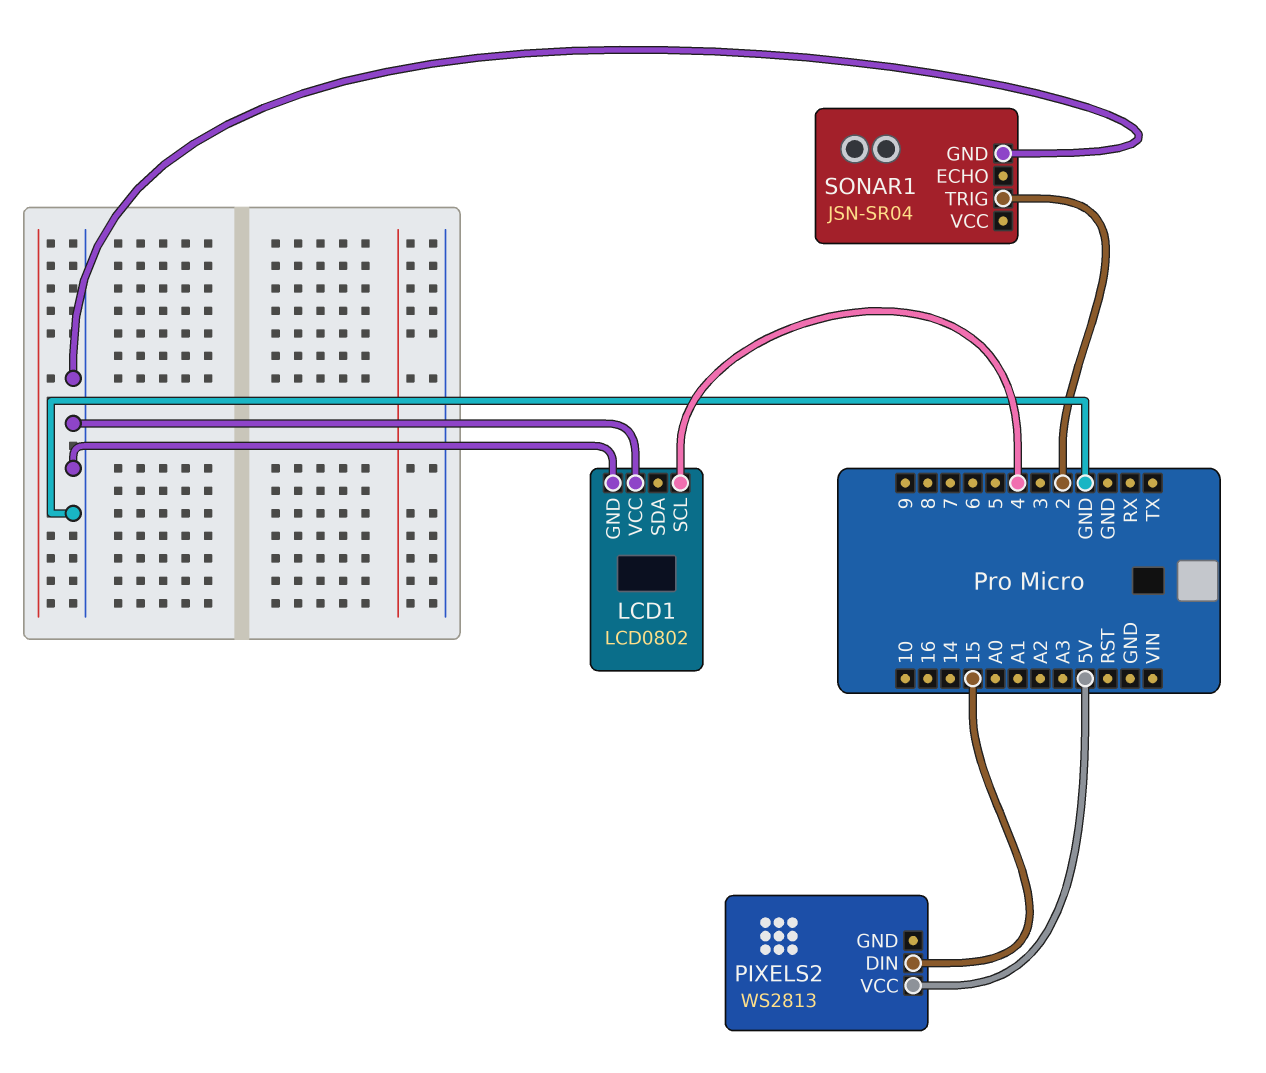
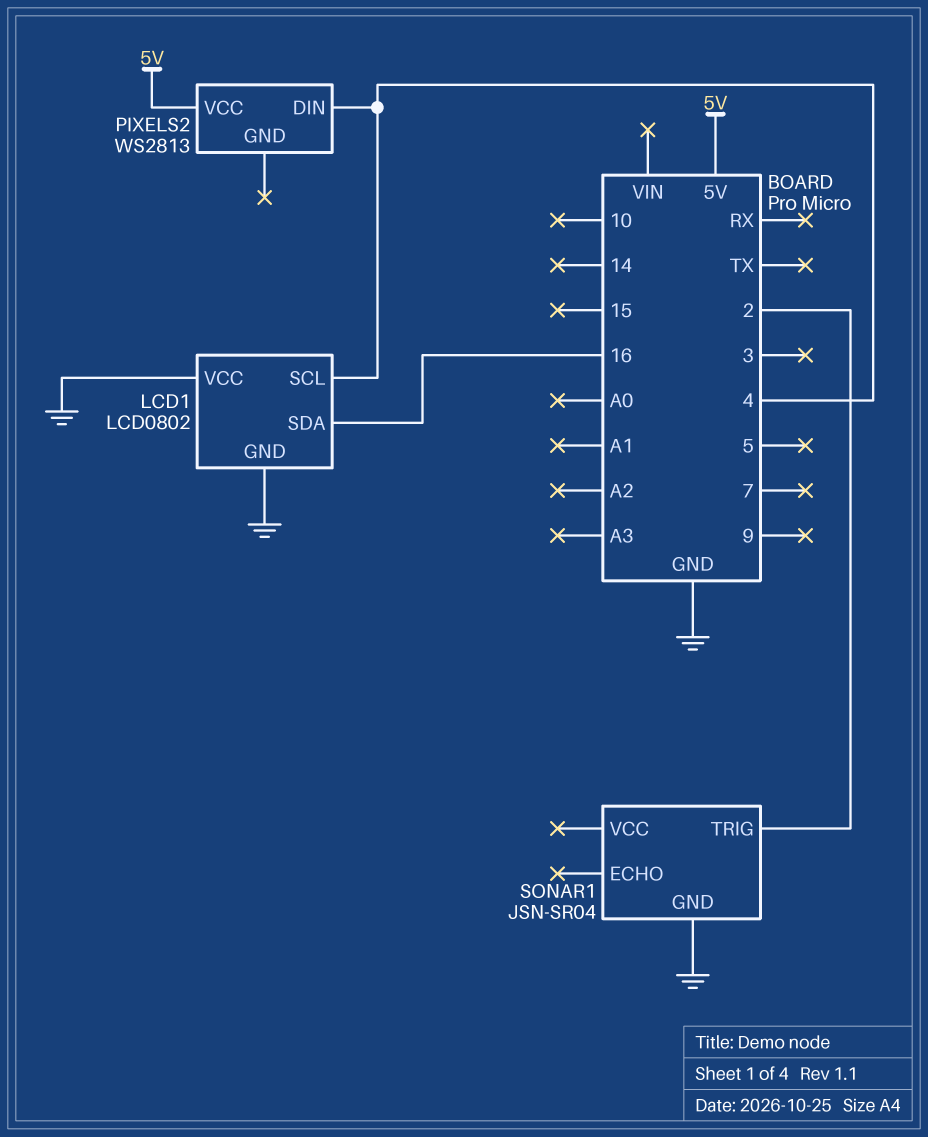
LCD1 pin SDA: none -> 16
PIXELS2 pin DIN: 15 -> 4

